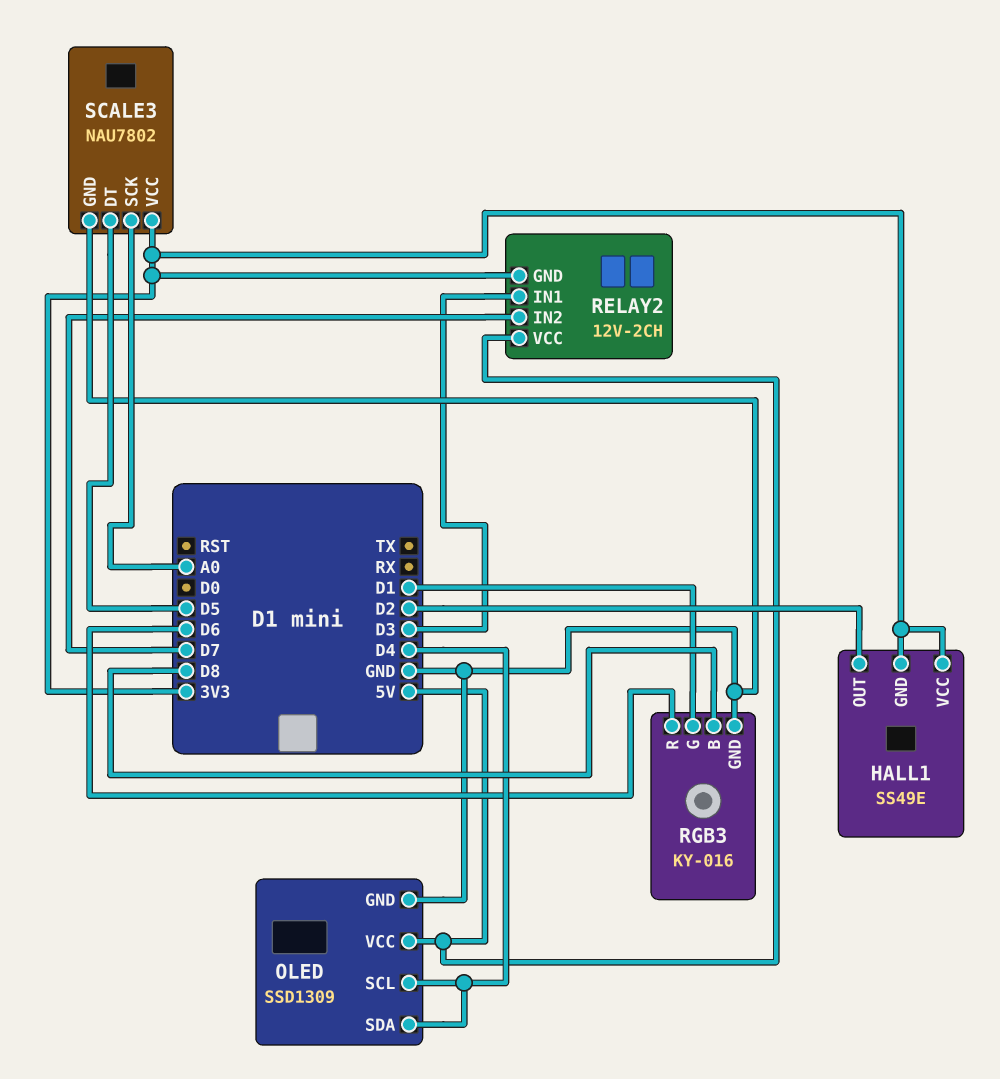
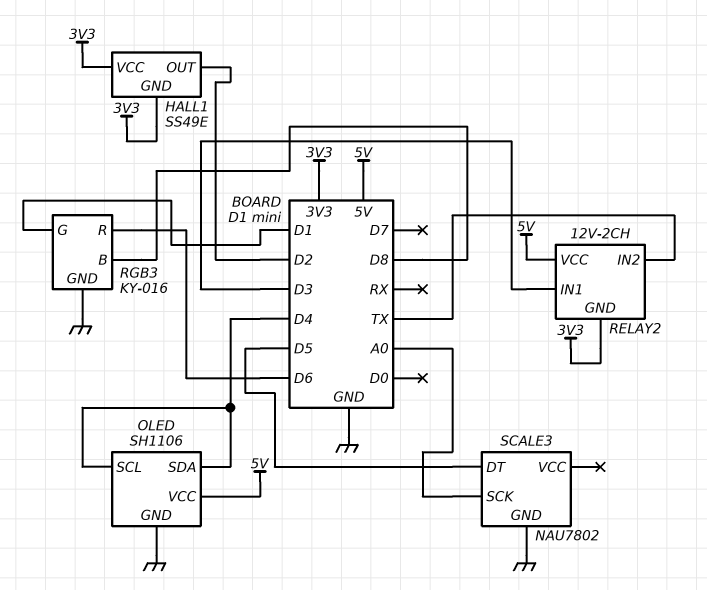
OLED: SSD1309 -> SH1106
RELAY2 pin IN2: D7 -> TX
SCALE3 pin VCC: 3V3 -> none

